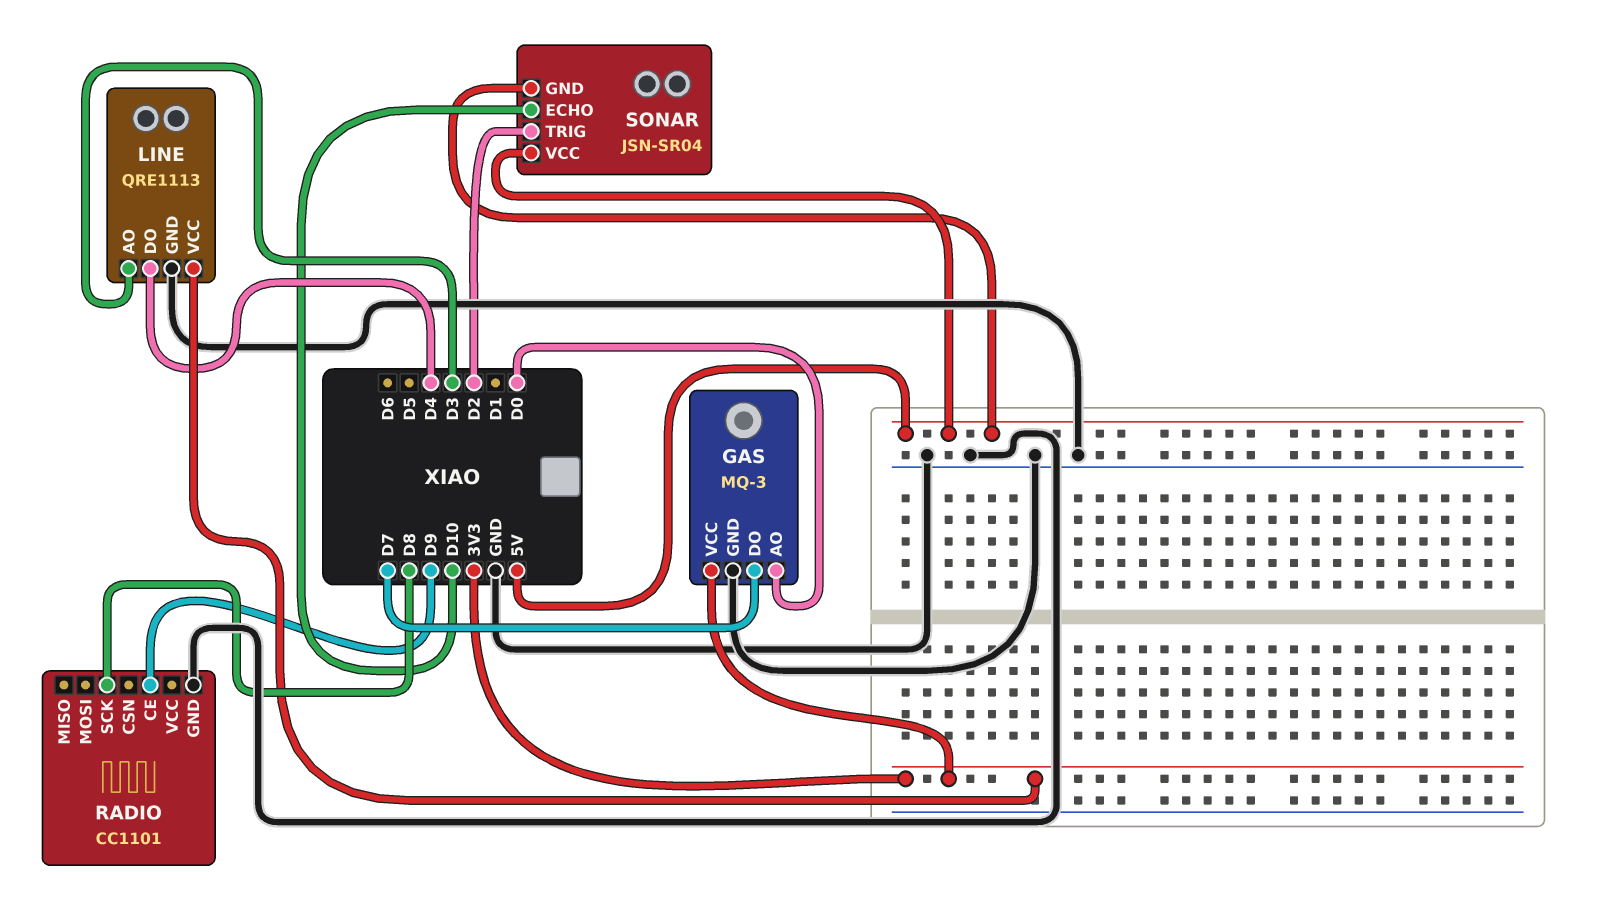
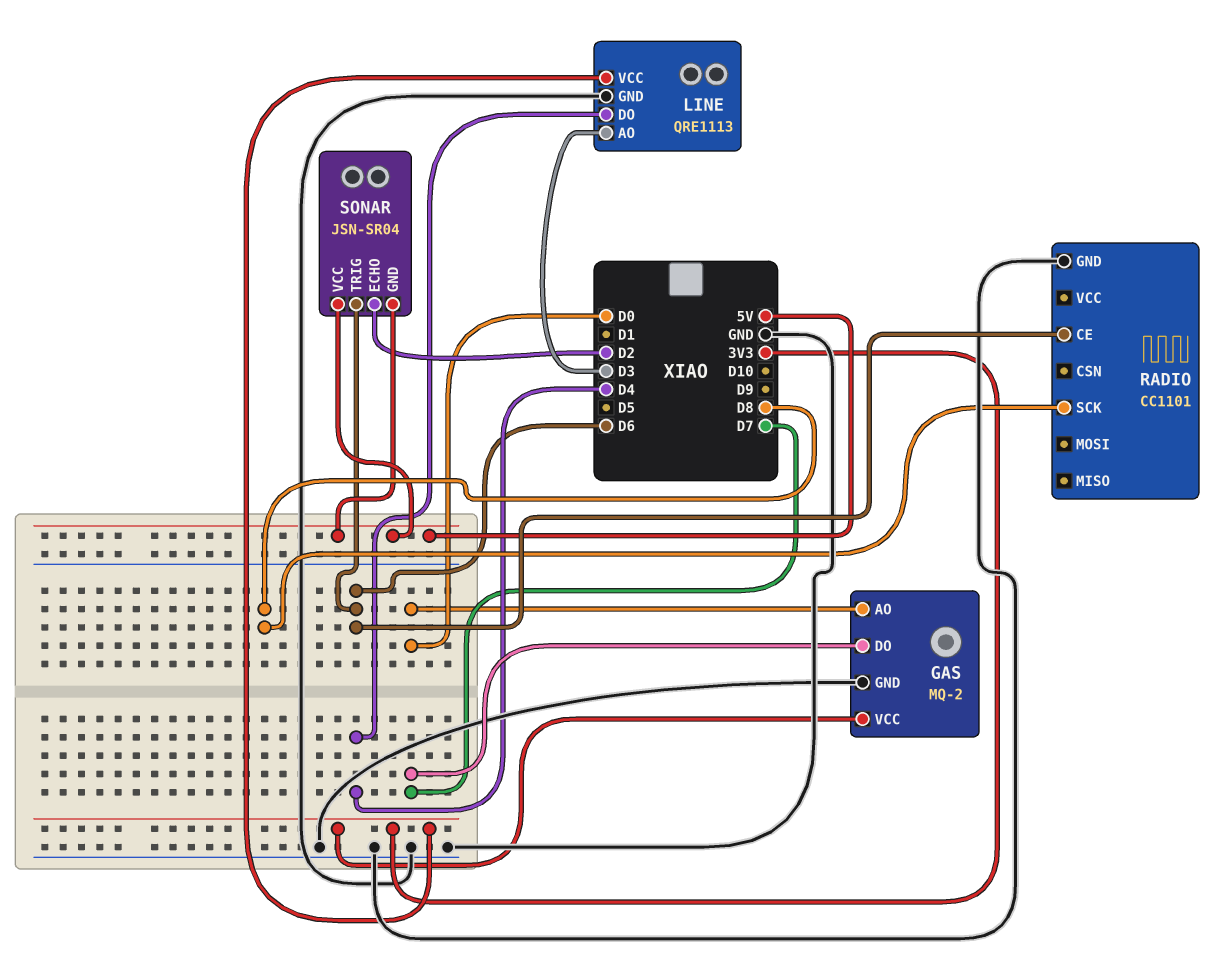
GAS: MQ-3 -> MQ-2
RADIO pin CE: D9 -> D6
SONAR pin ECHO: D10 -> D2
SONAR pin TRIG: D2 -> D6

